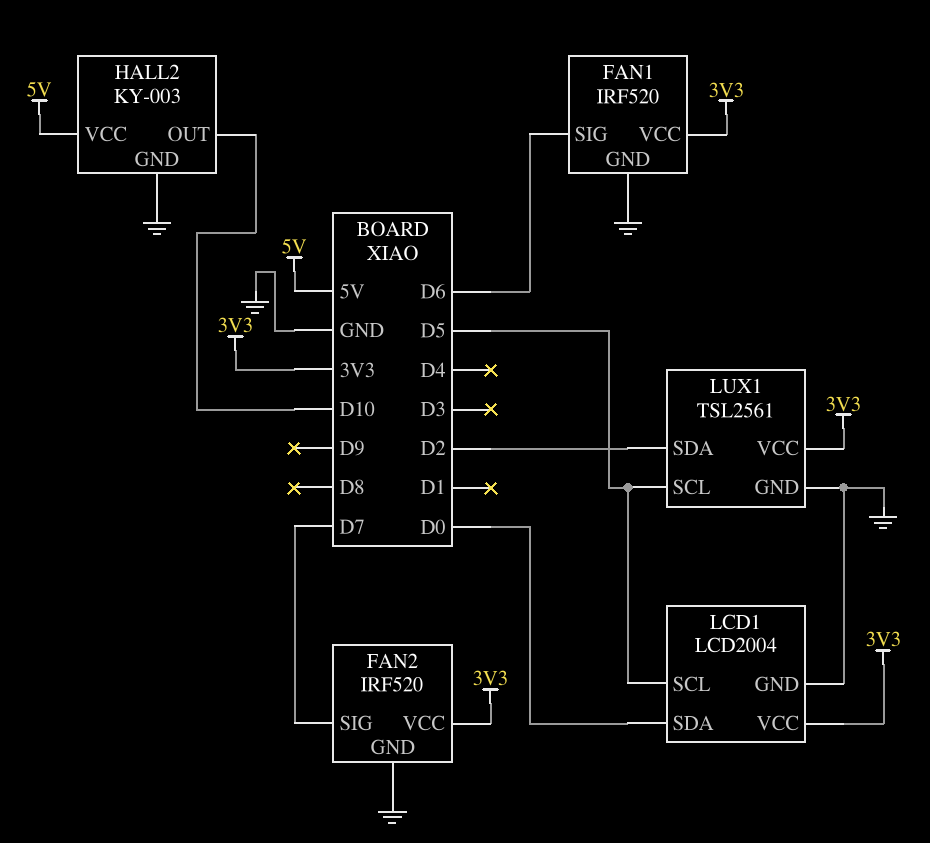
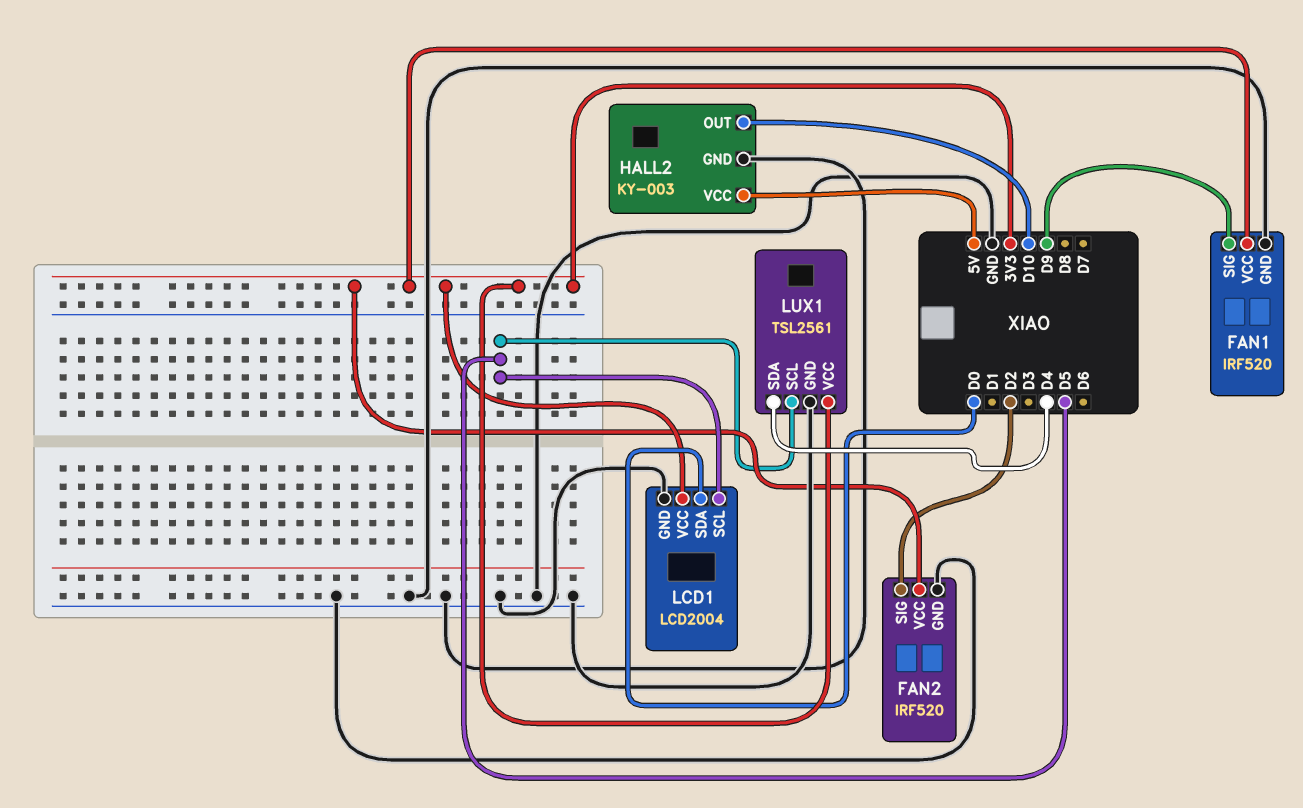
FAN1 pin SIG: D6 -> D9
FAN2 pin SIG: D7 -> D2
LUX1 pin SDA: D2 -> D4

